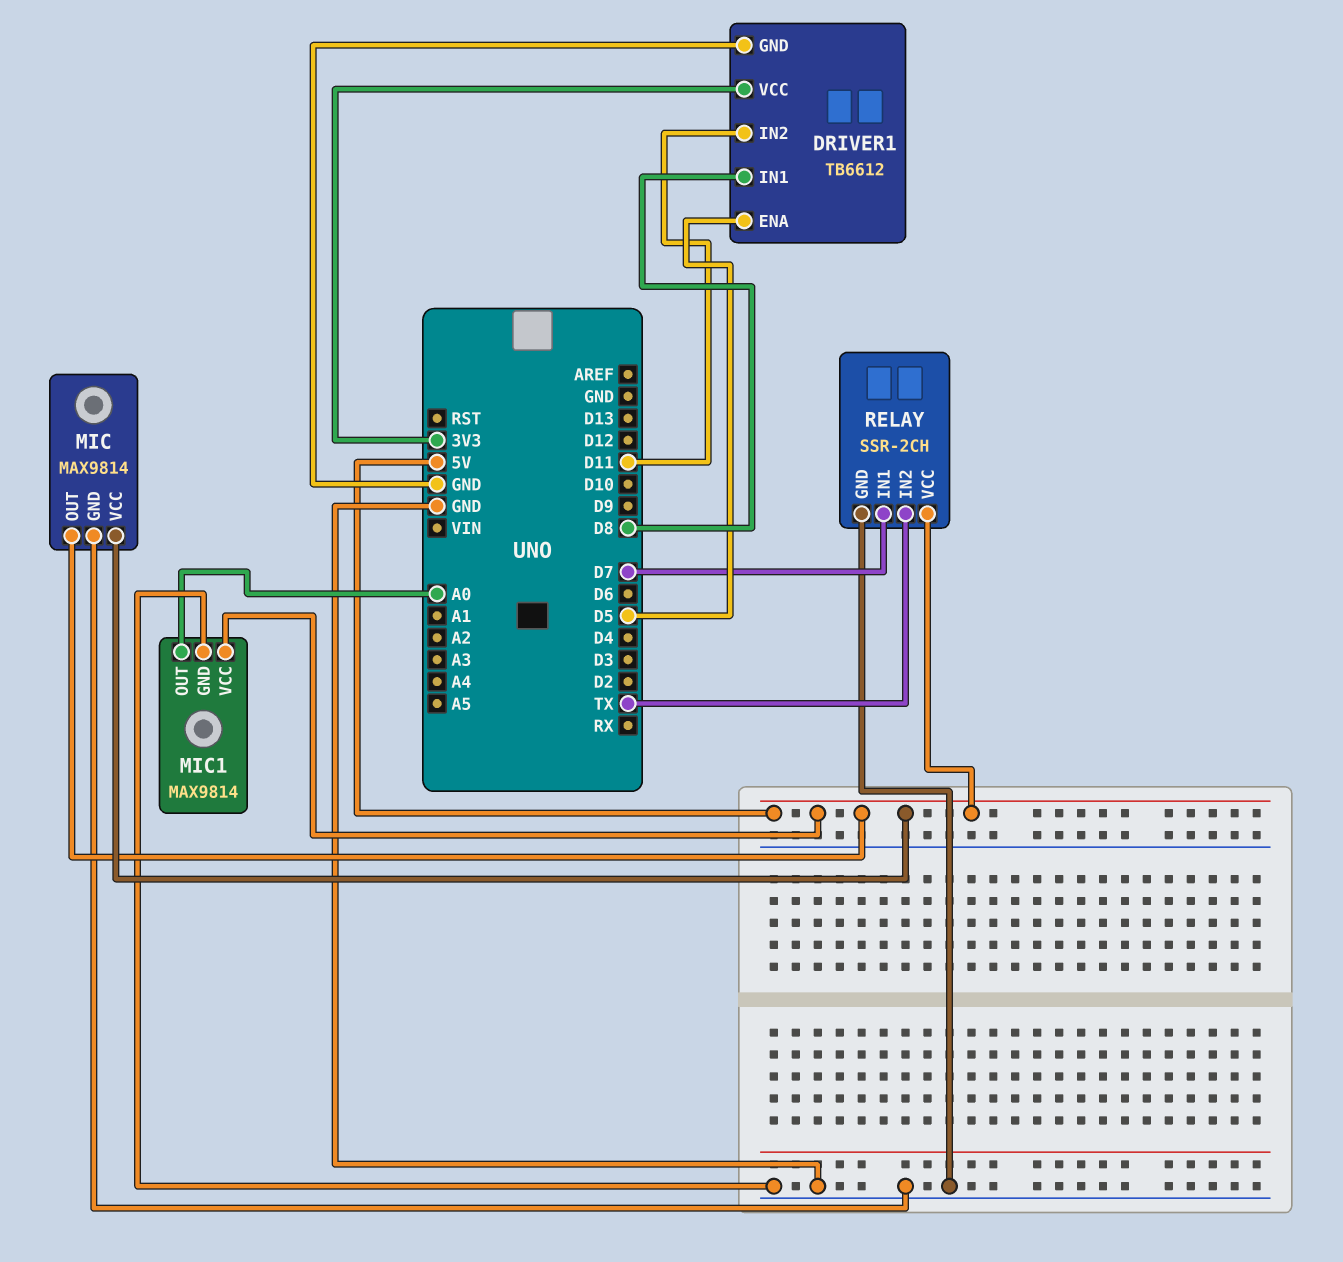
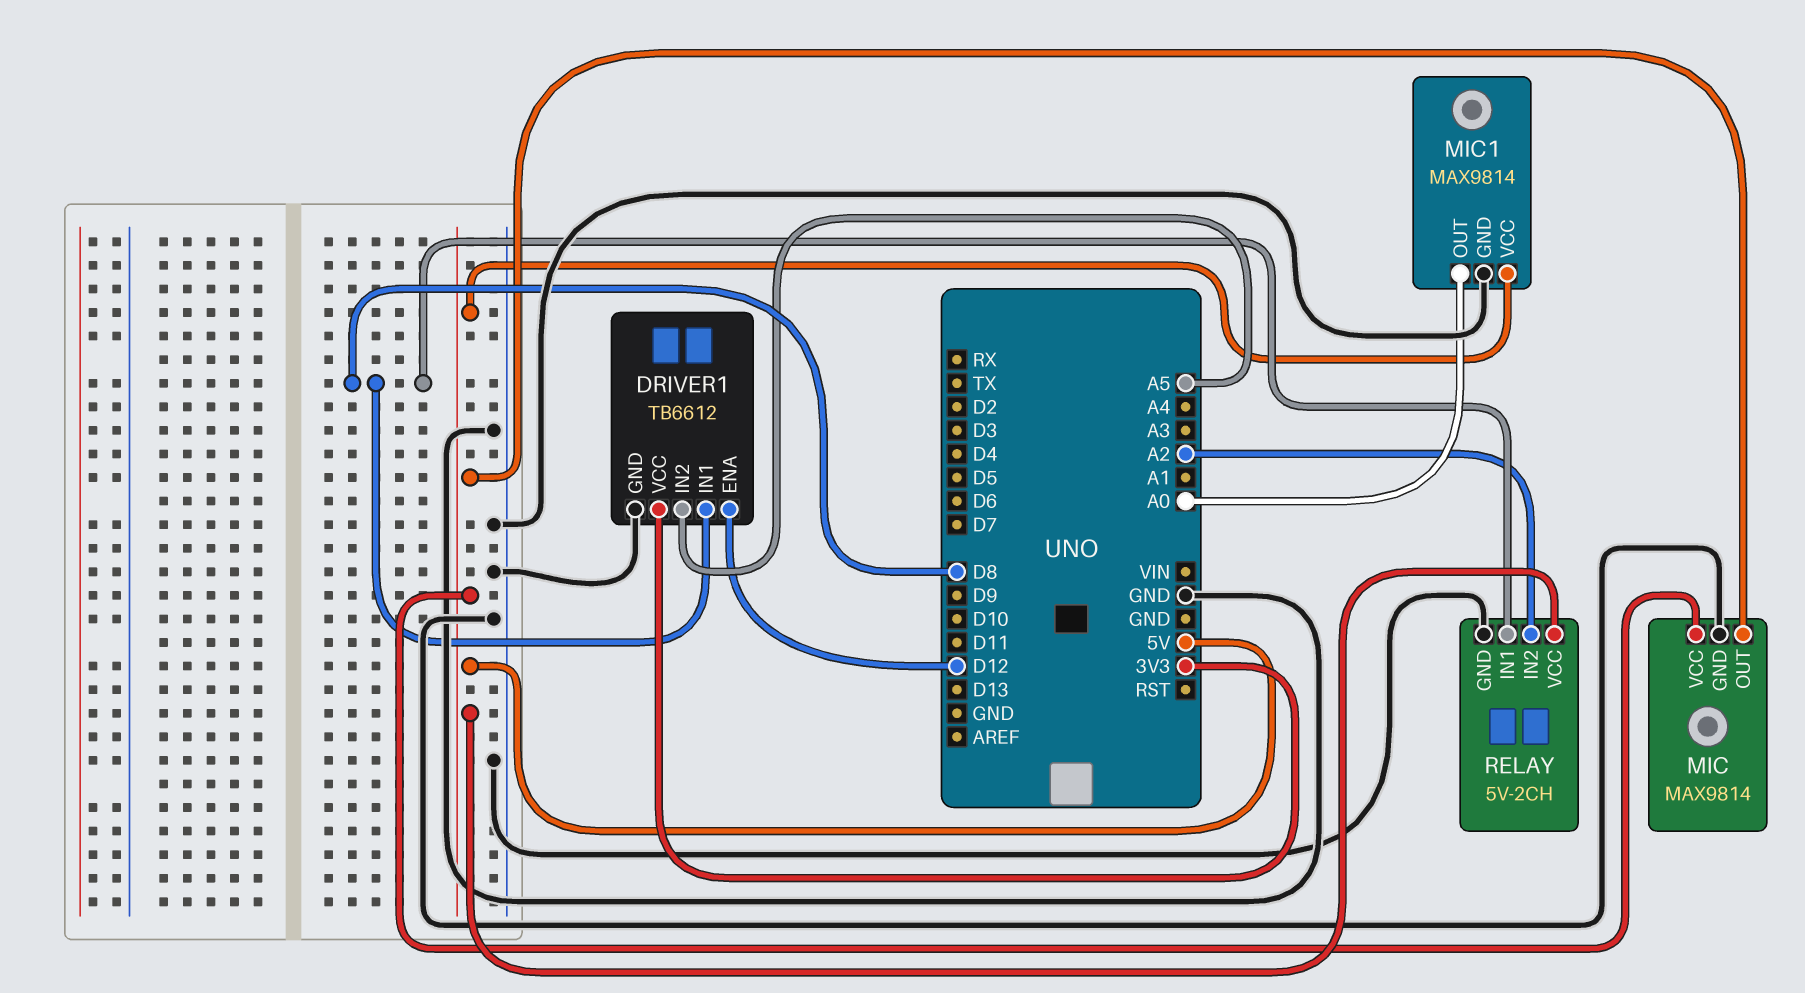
DRIVER1 pin ENA: D5 -> D12
DRIVER1 pin IN2: D11 -> A5
RELAY: SSR-2CH -> 5V-2CH
RELAY pin IN1: D7 -> D8
RELAY pin IN2: TX -> A2

